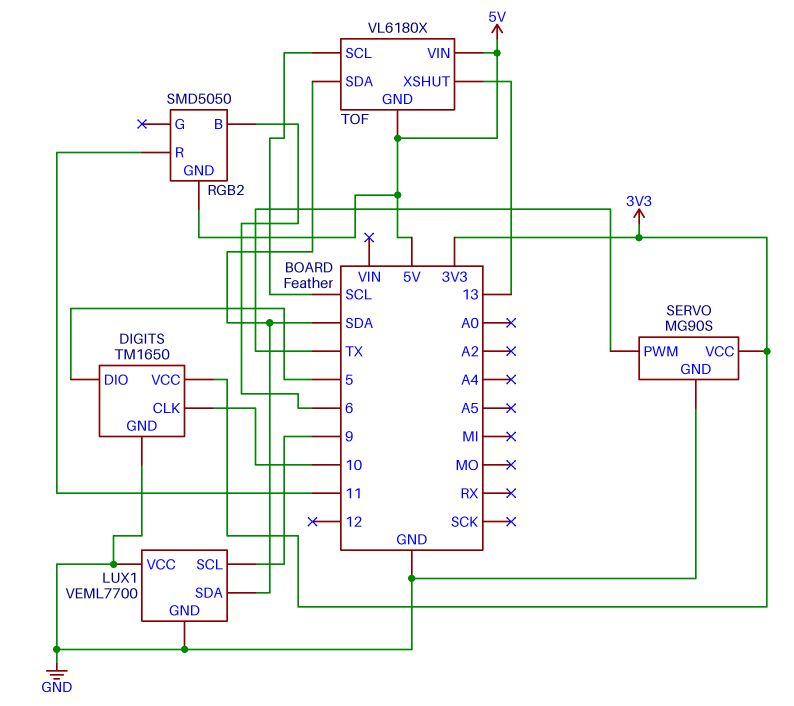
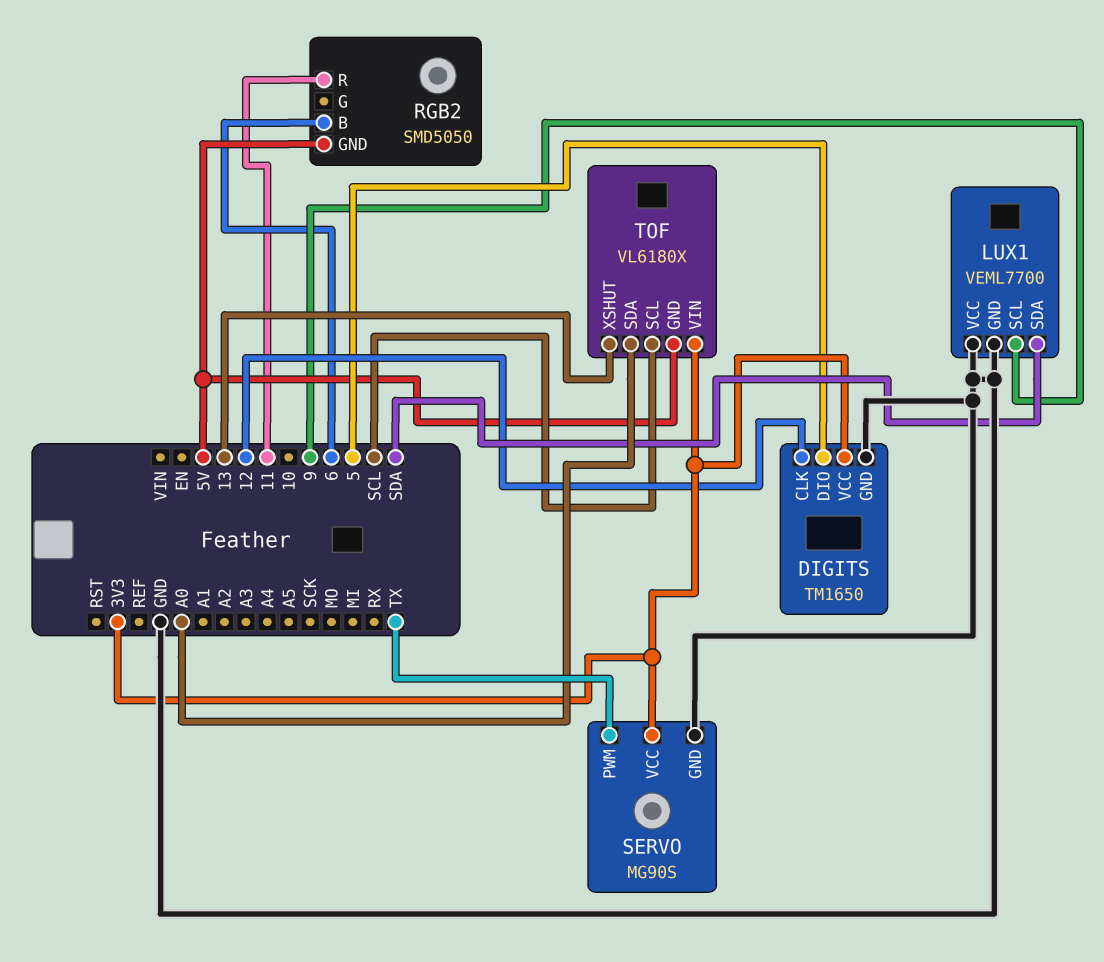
DIGITS pin CLK: 10 -> 12
TOF pin SDA: SDA -> A0
TOF pin VIN: 5V -> 3V3

